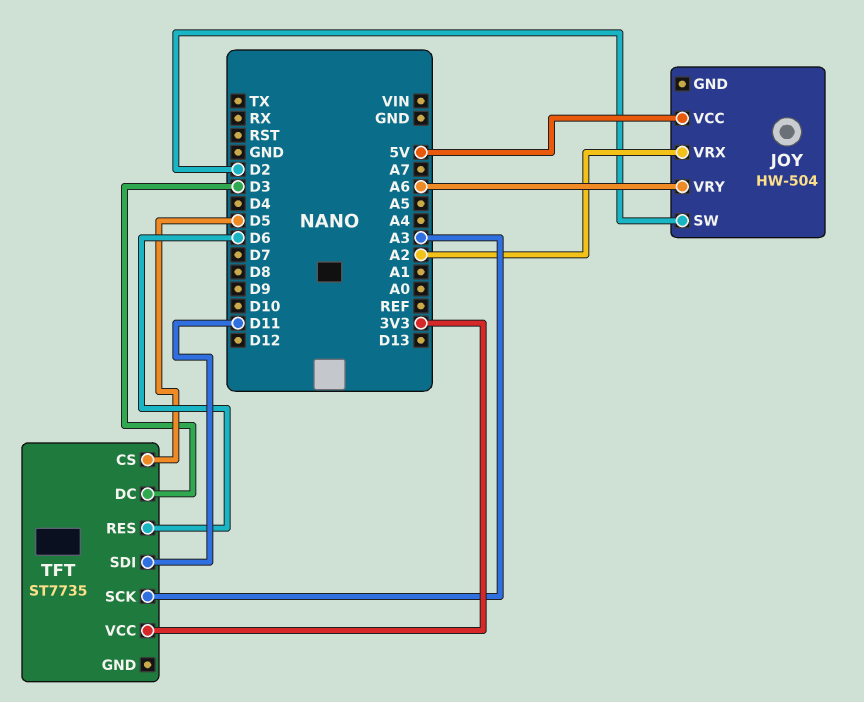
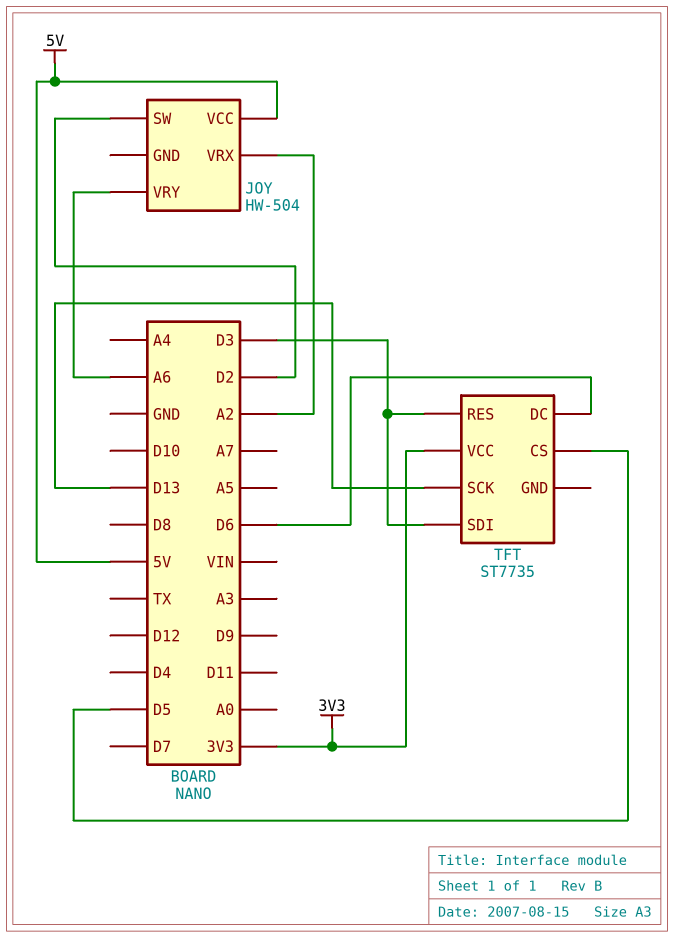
TFT pin DC: D3 -> D6
TFT pin RES: D6 -> D3
TFT pin SCK: A3 -> D13
TFT pin SDI: D11 -> D3

